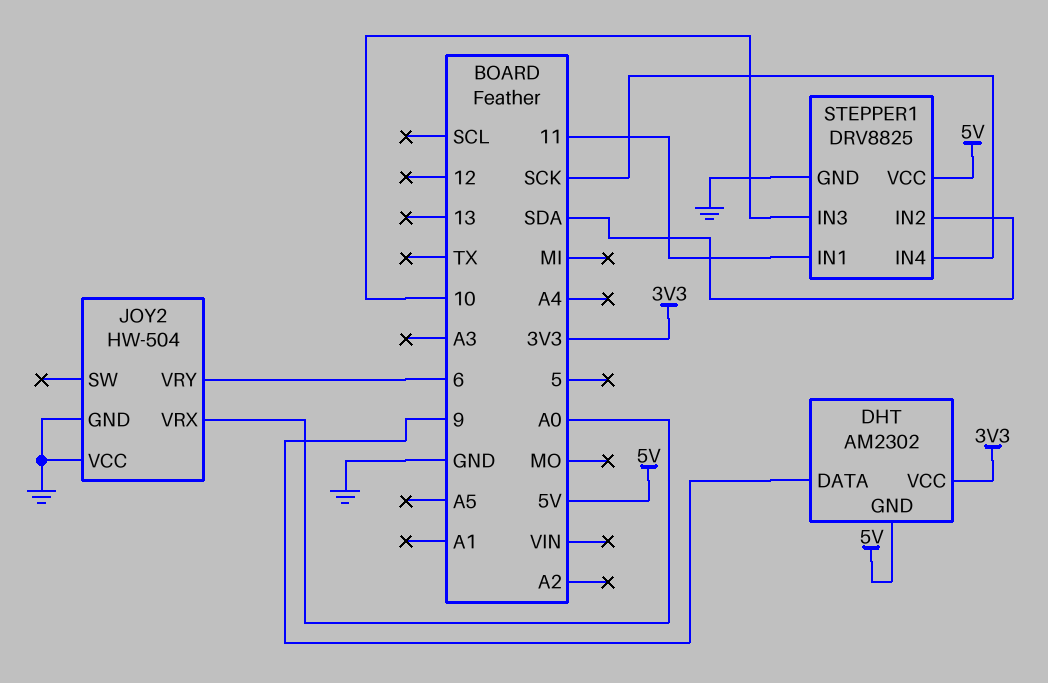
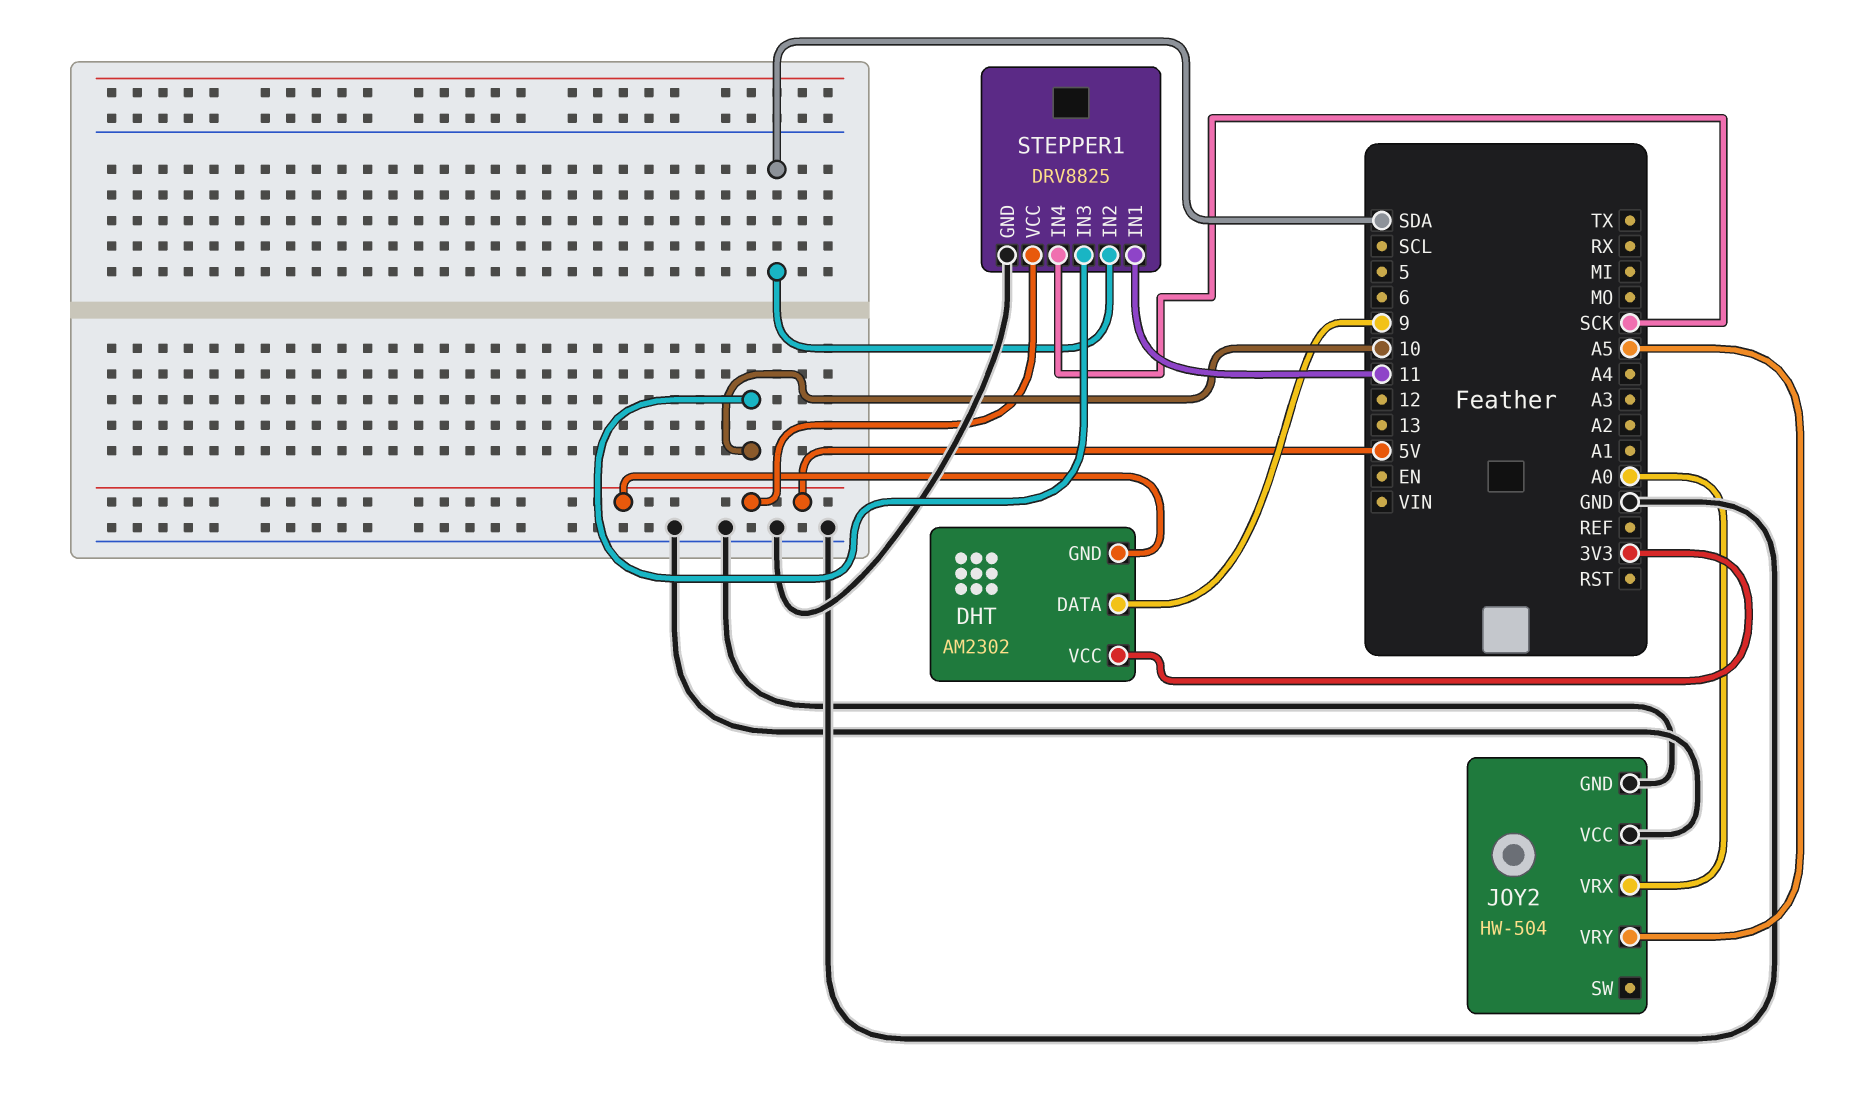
JOY2 pin VRY: 6 -> A5

